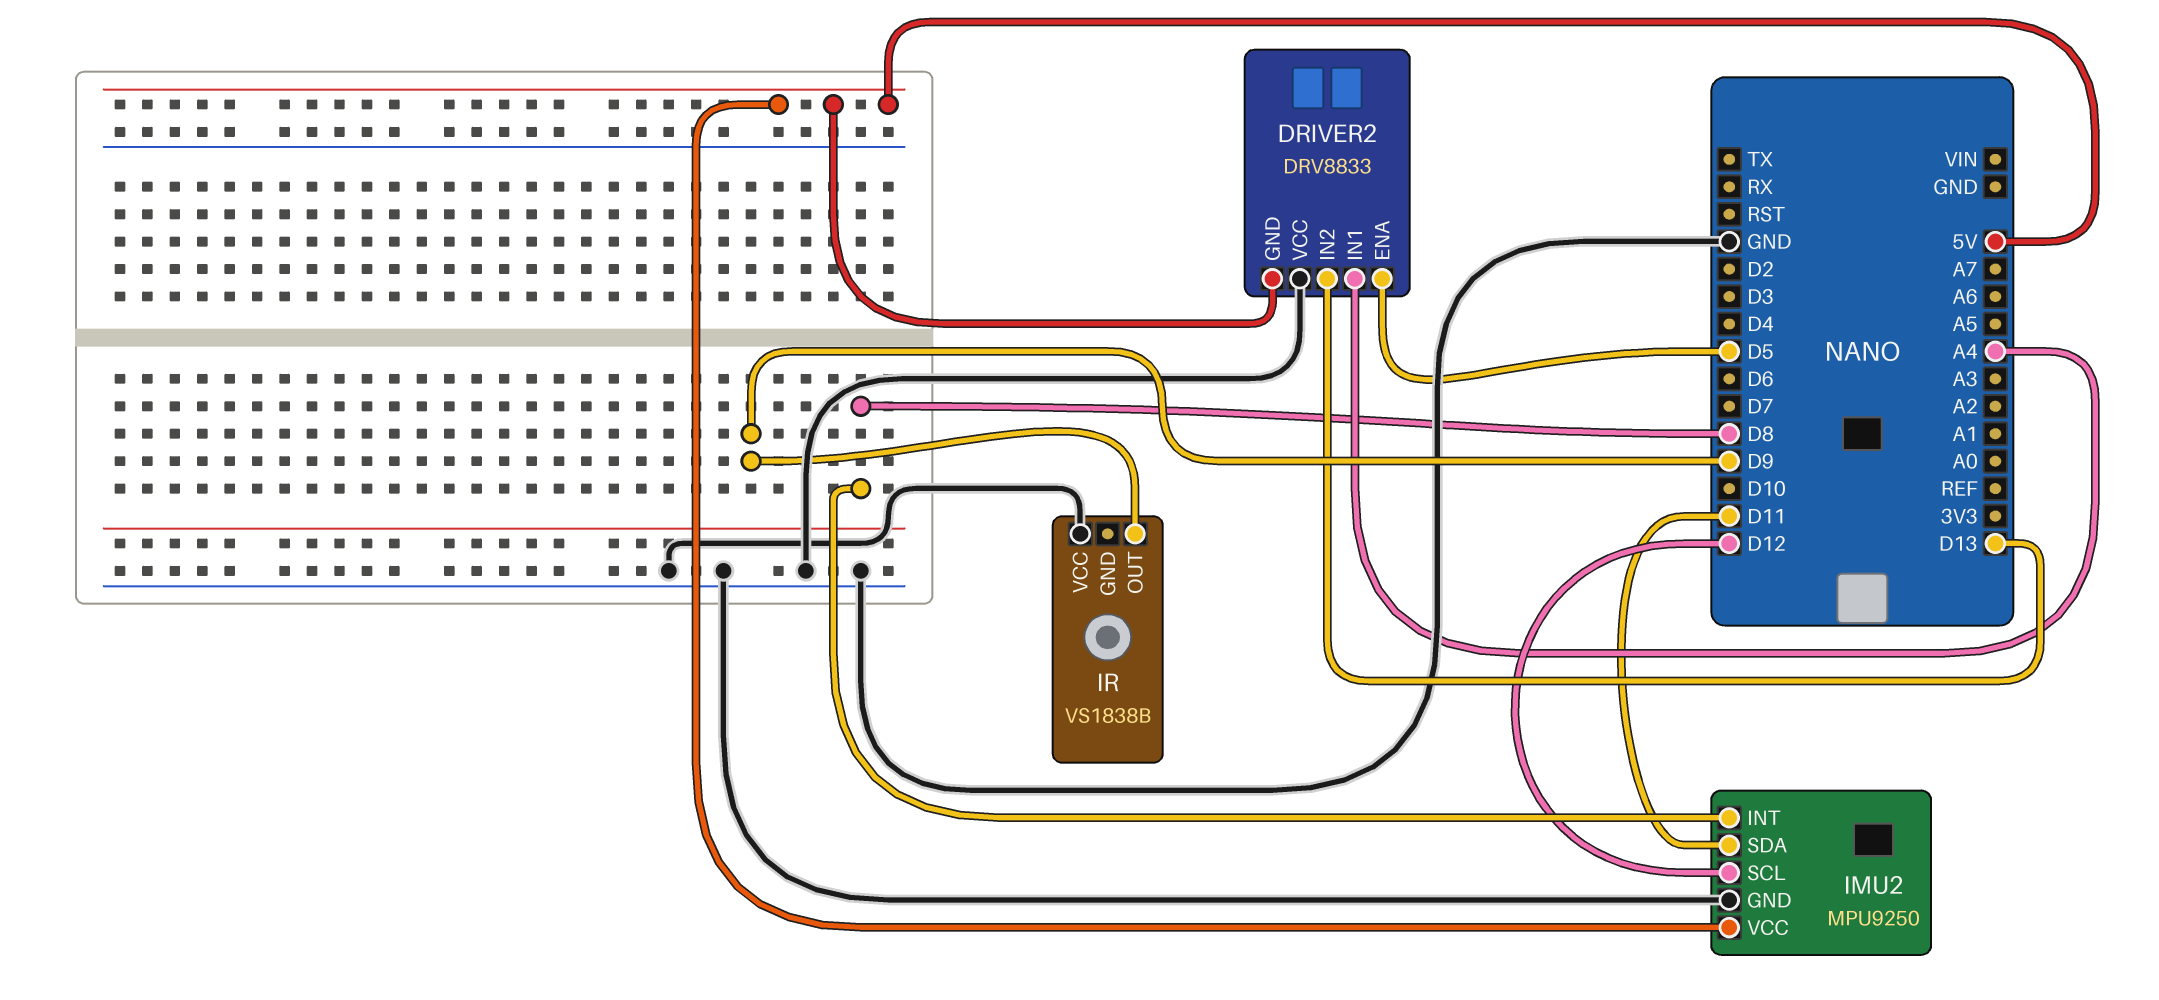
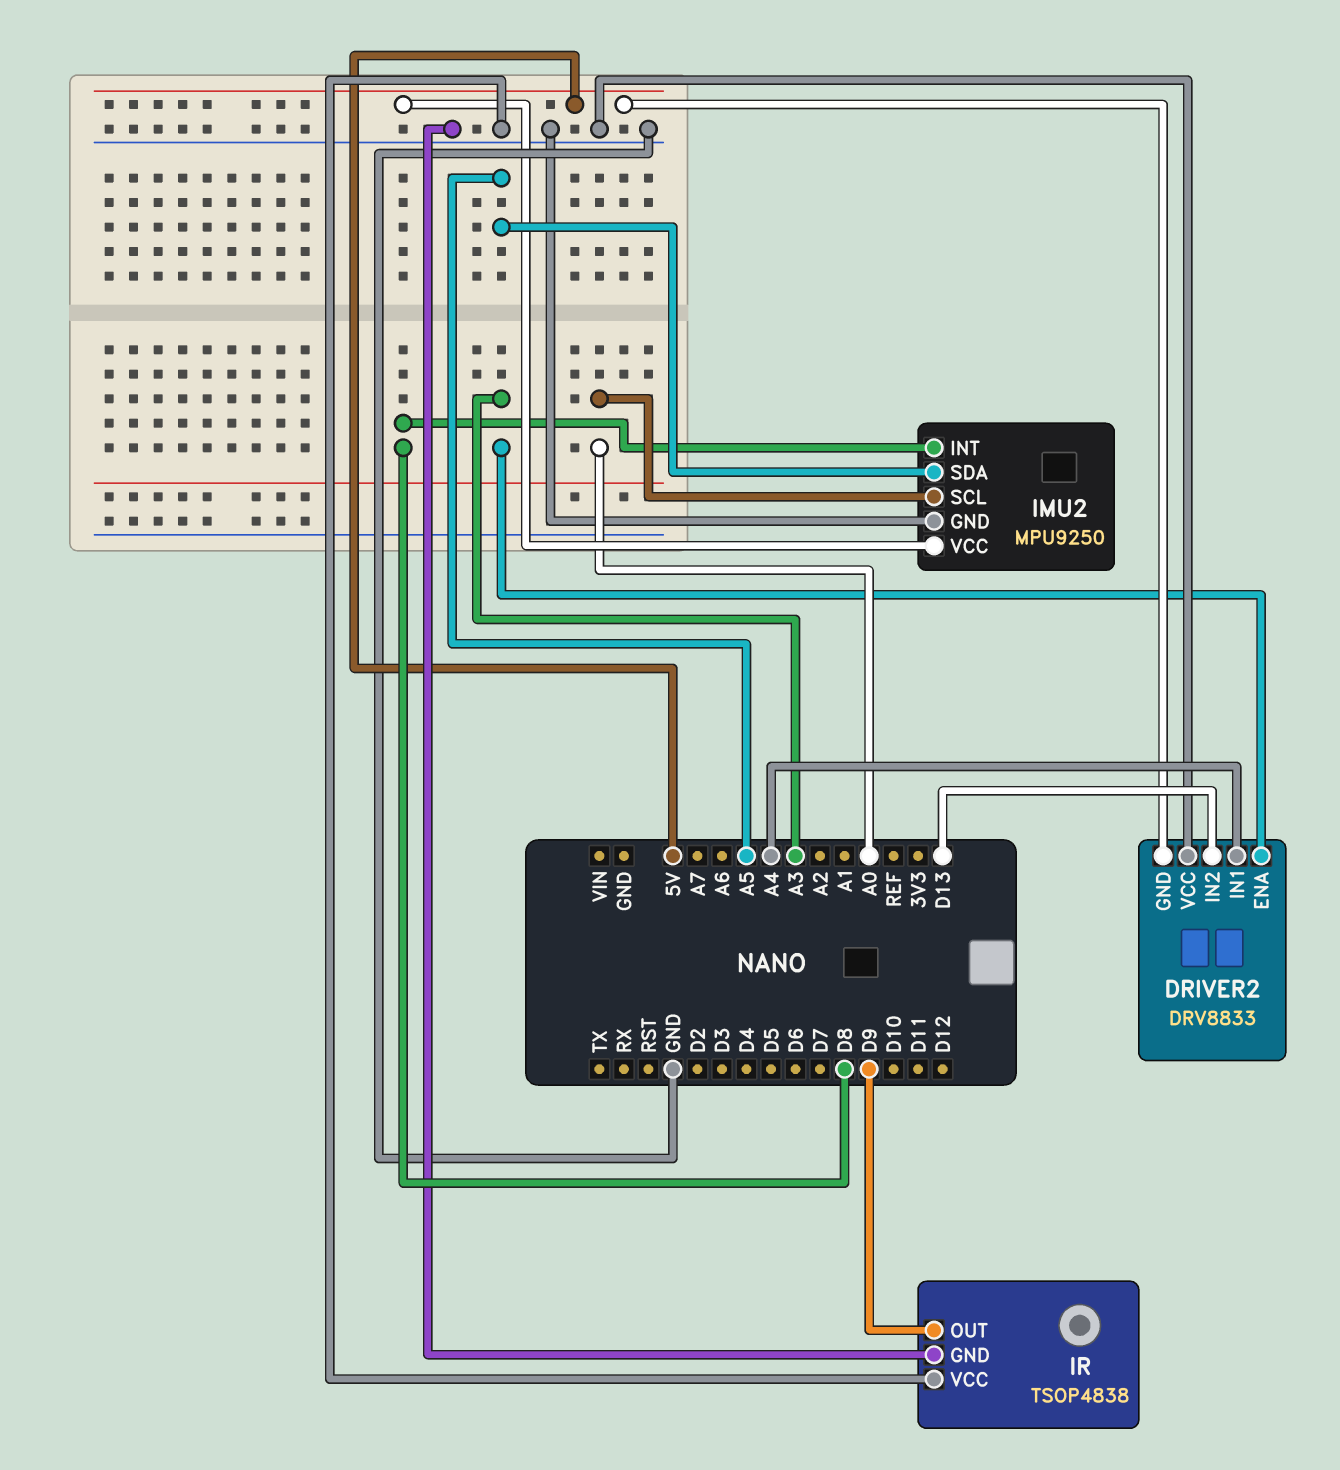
DRIVER2 pin ENA: D5 -> A3
IMU2 pin SCL: D12 -> A0
IMU2 pin SDA: D11 -> A5
IR: VS1838B -> TSOP4838
IR pin GND: none -> GND

